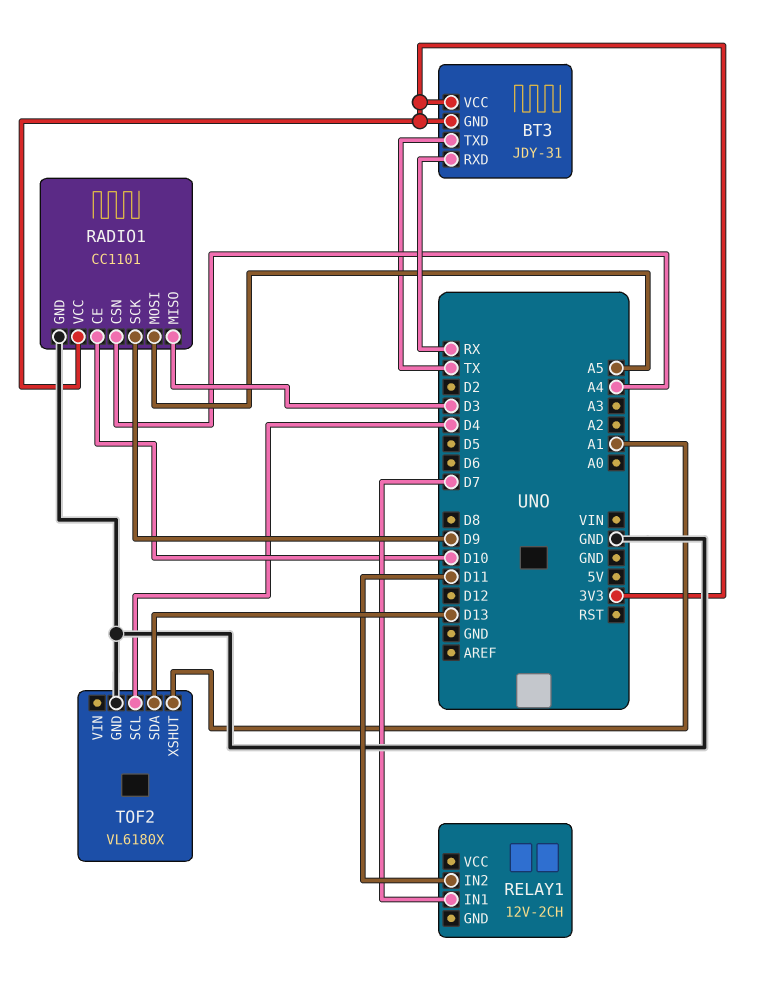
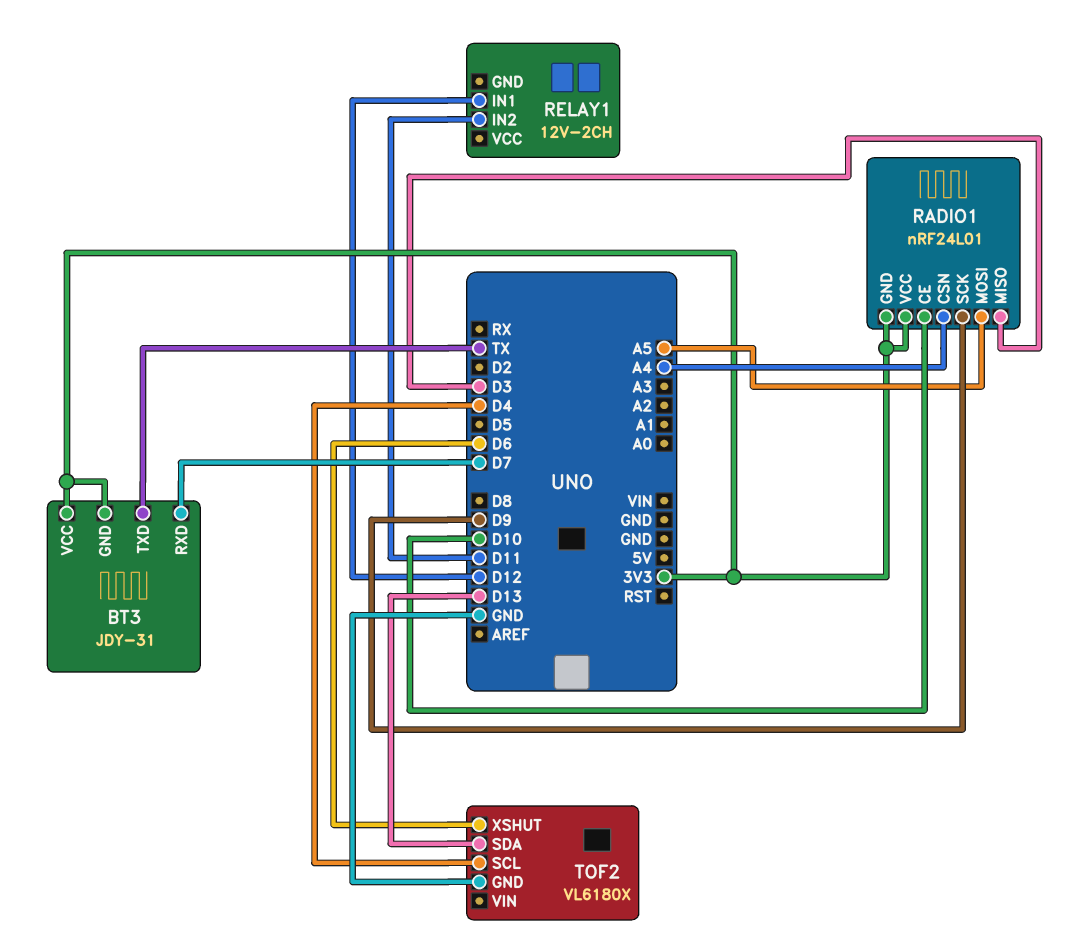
BT3 pin RXD: RX -> D7
RADIO1: CC1101 -> nRF24L01
RADIO1 pin GND: GND -> 3V3
RELAY1 pin IN1: D7 -> D12
TOF2 pin XSHUT: A1 -> D6

